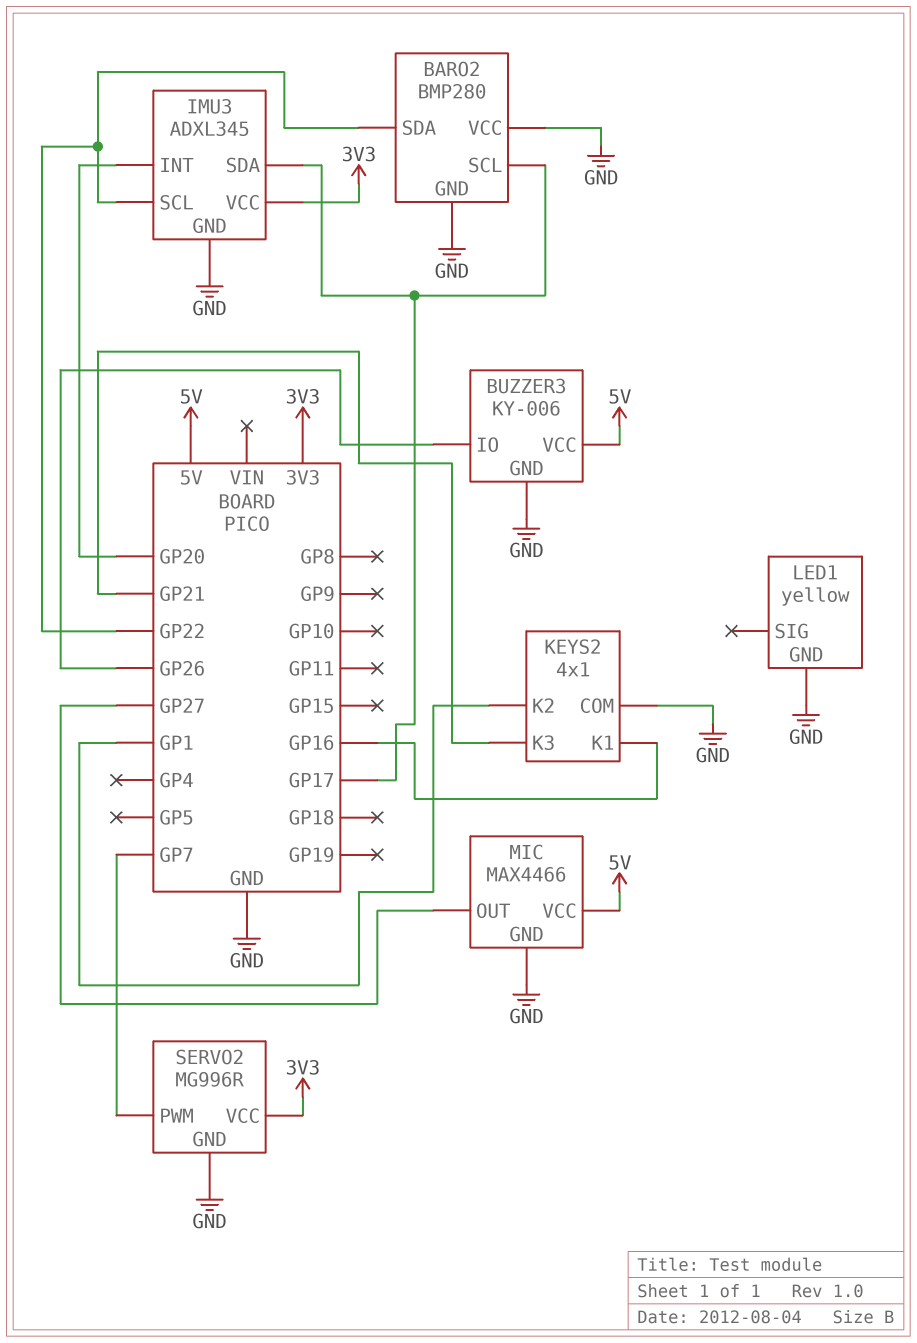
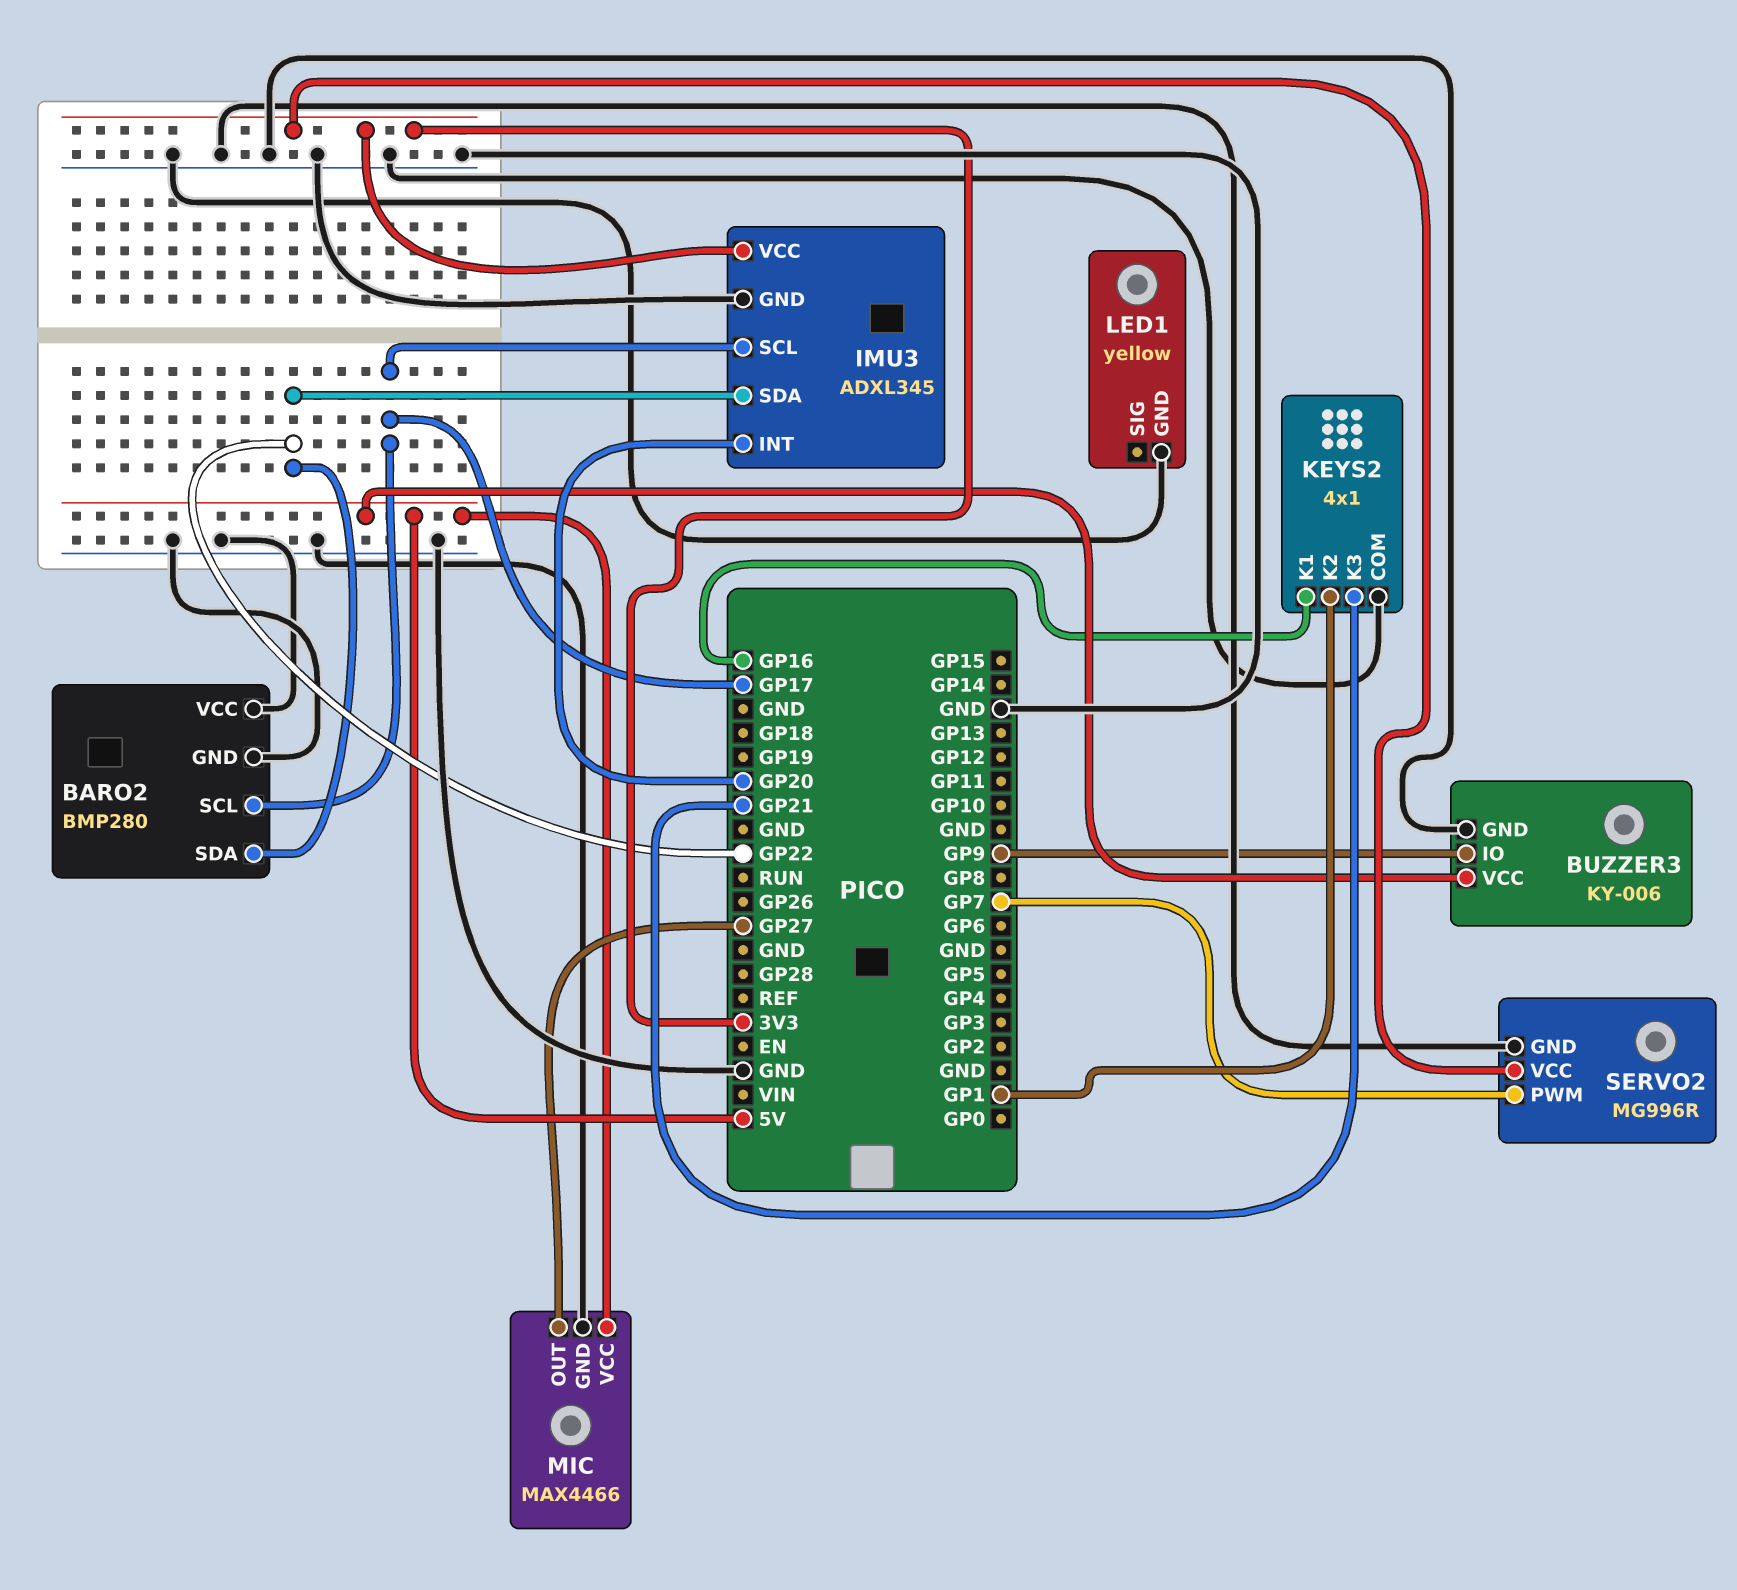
BUZZER3 pin IO: GP26 -> GP9
IMU3 pin SCL: GP22 -> GP17
IMU3 pin SDA: GP17 -> GP22

